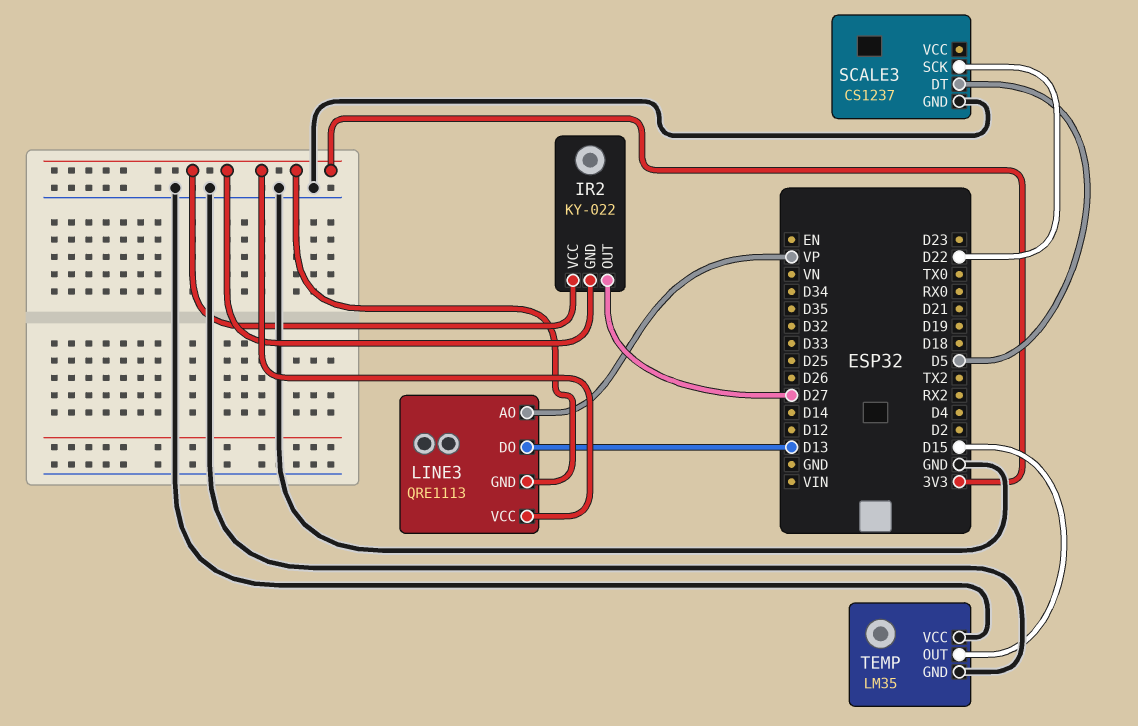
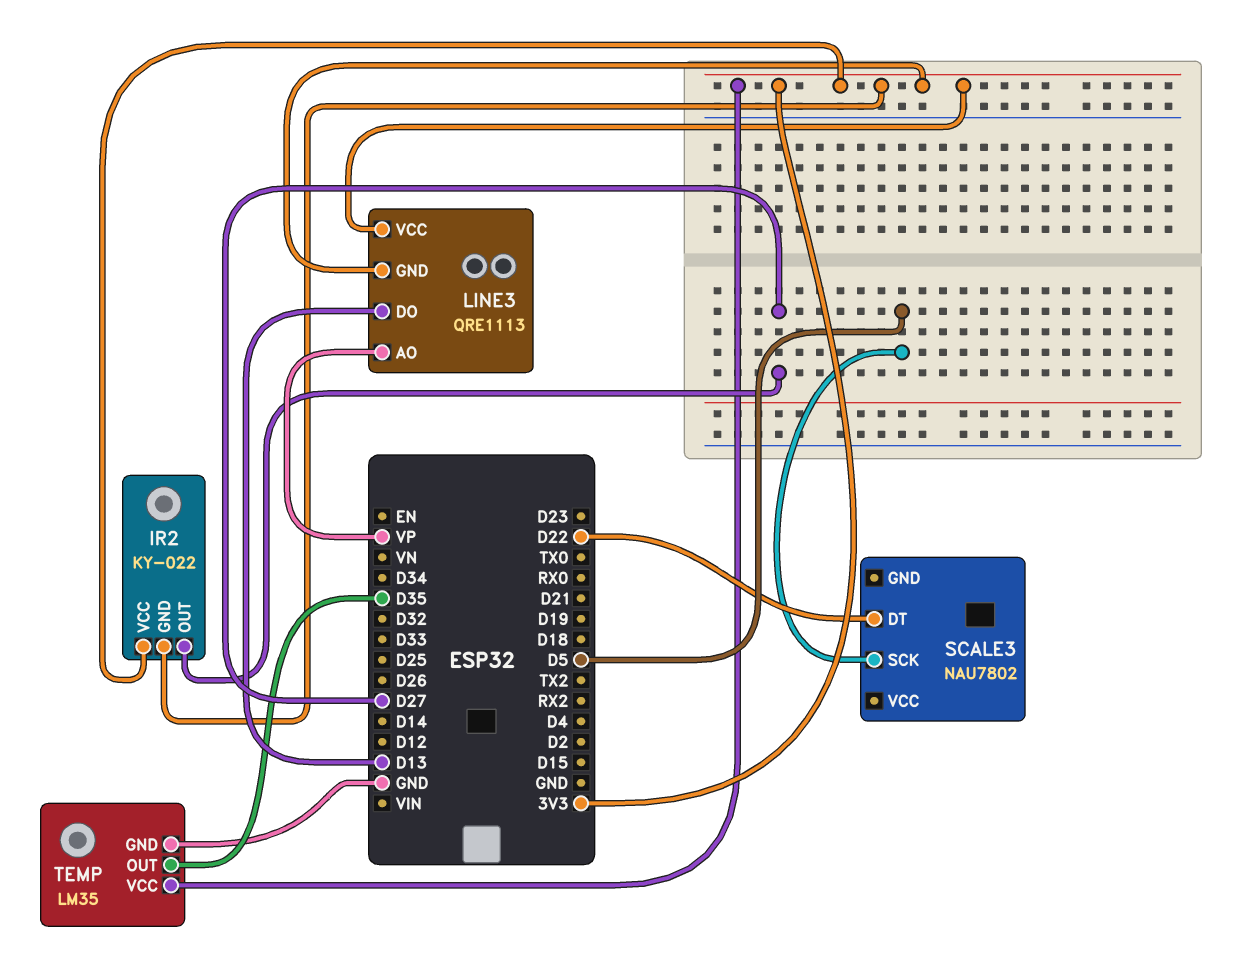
SCALE3: CS1237 -> NAU7802
SCALE3 pin DT: D5 -> D22
SCALE3 pin GND: GND -> none
SCALE3 pin SCK: D22 -> D5
TEMP pin OUT: D15 -> D35
TEMP pin VCC: GND -> 3V3

